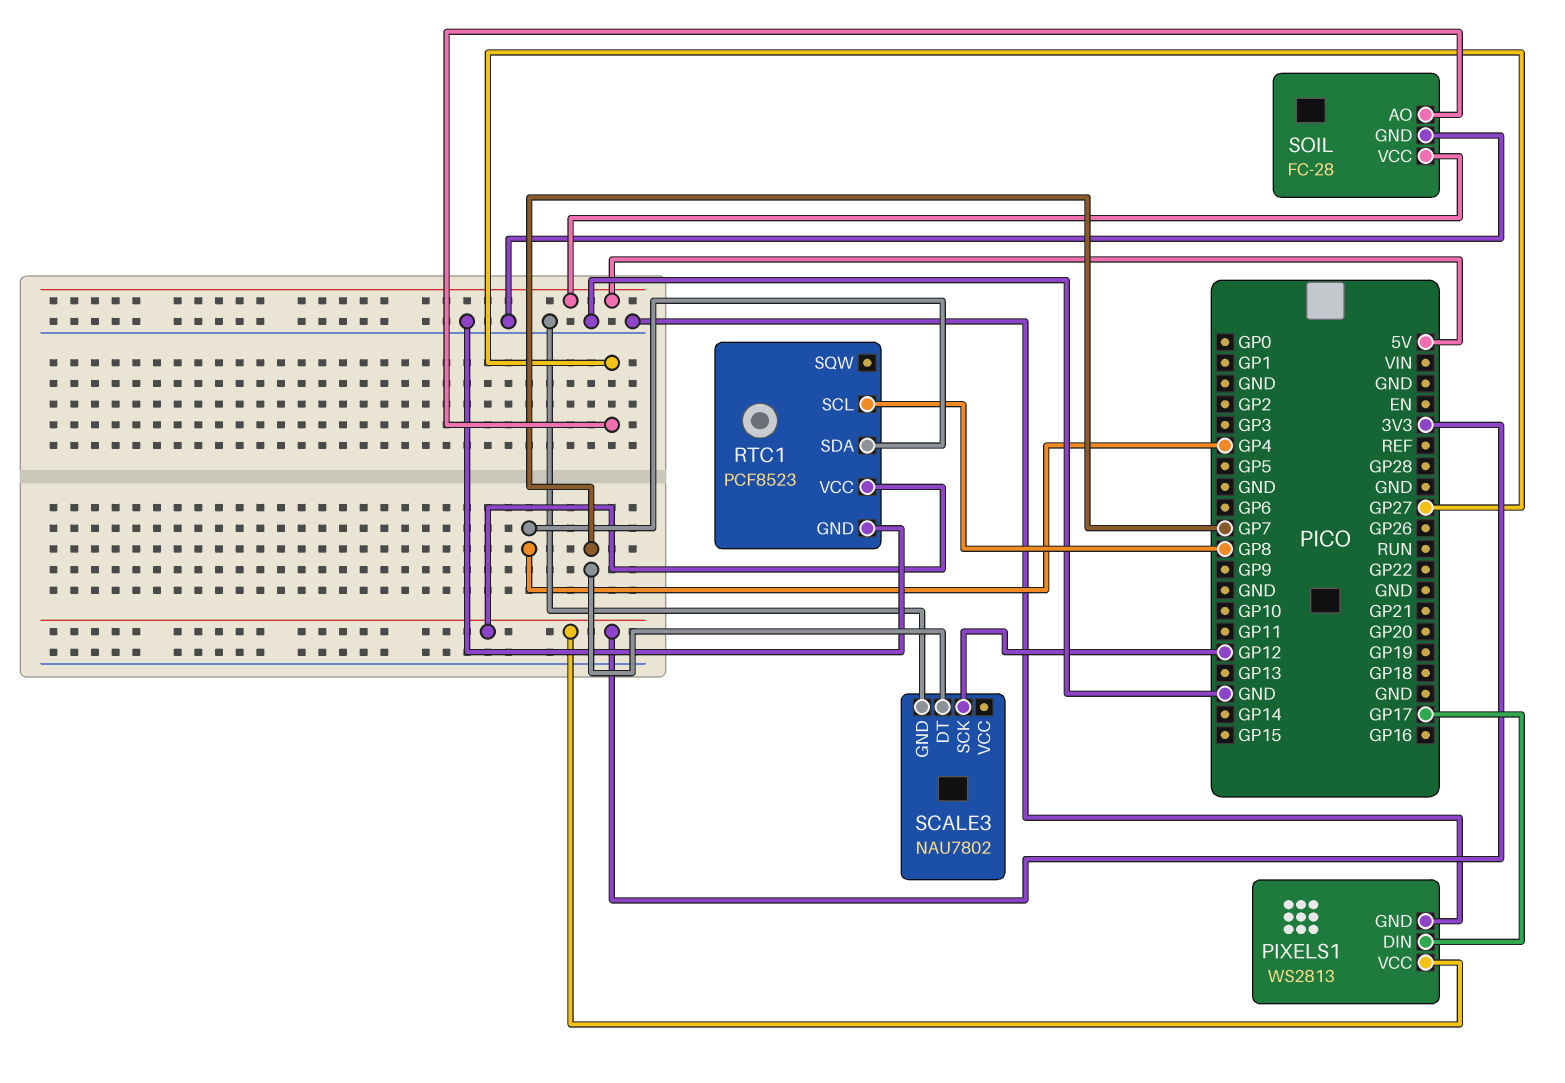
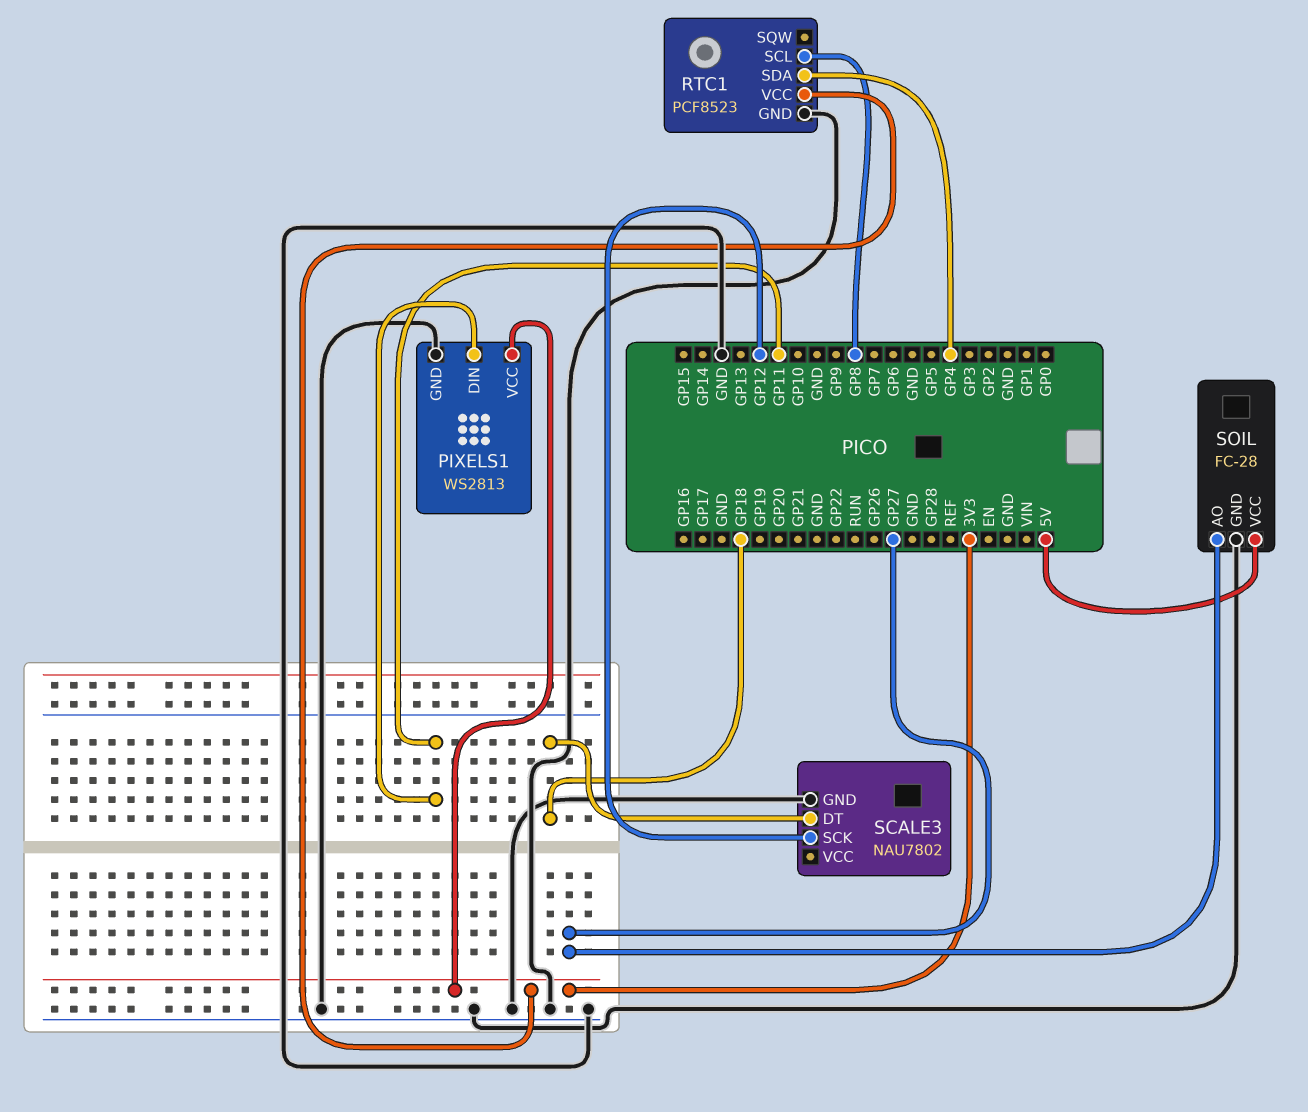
PIXELS1 pin DIN: GP17 -> GP11
SCALE3 pin DT: GP7 -> GP18

